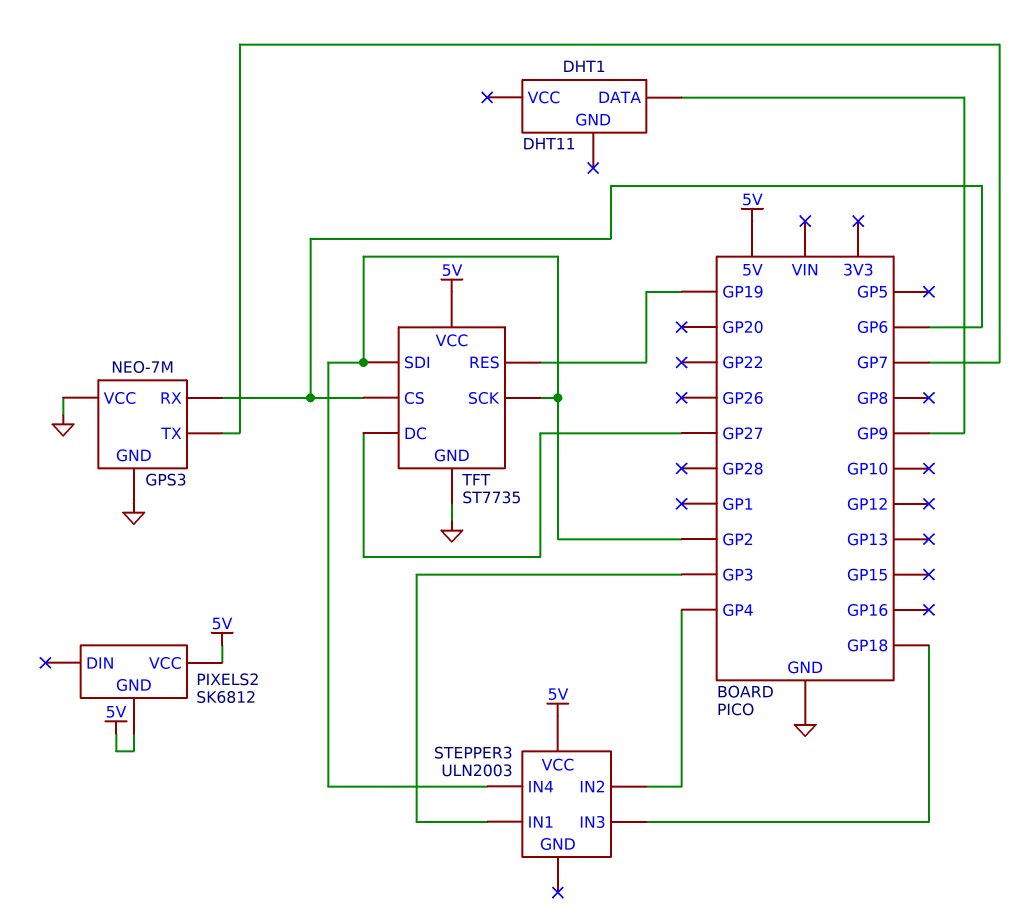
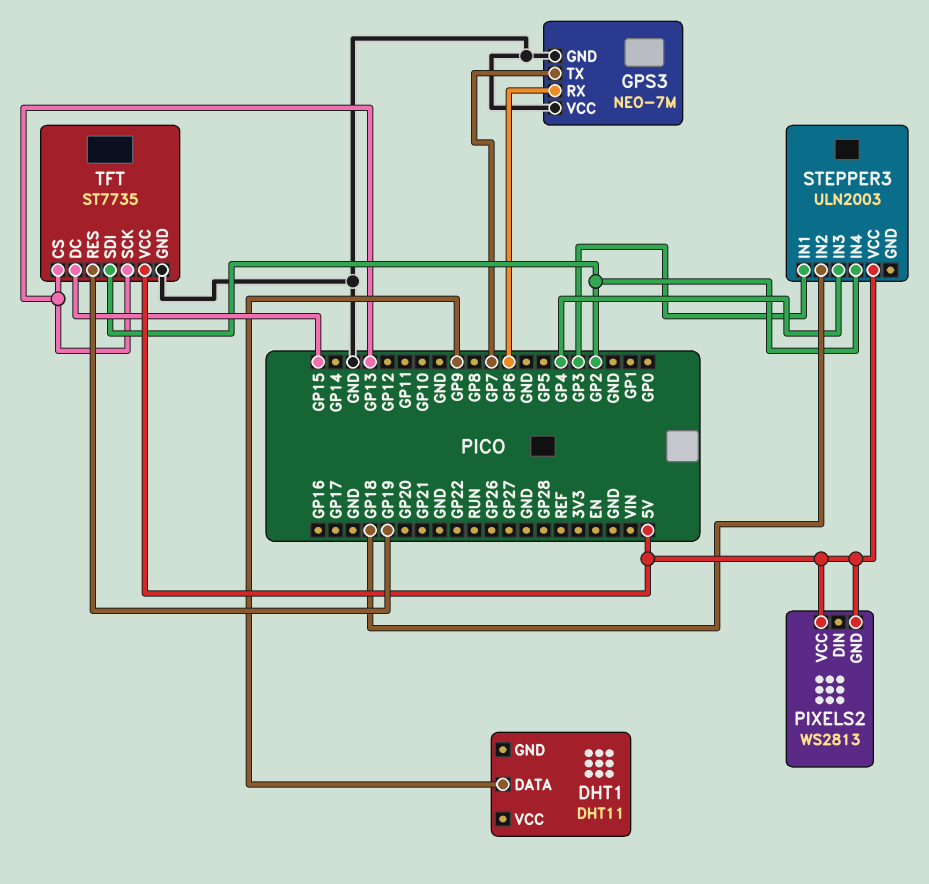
PIXELS2: SK6812 -> WS2813
STEPPER3 pin IN2: GP4 -> GP18
STEPPER3 pin IN3: GP18 -> GP4
TFT pin CS: GP6 -> GP13
TFT pin DC: GP27 -> GP15
TFT pin SCK: GP2 -> GP13

